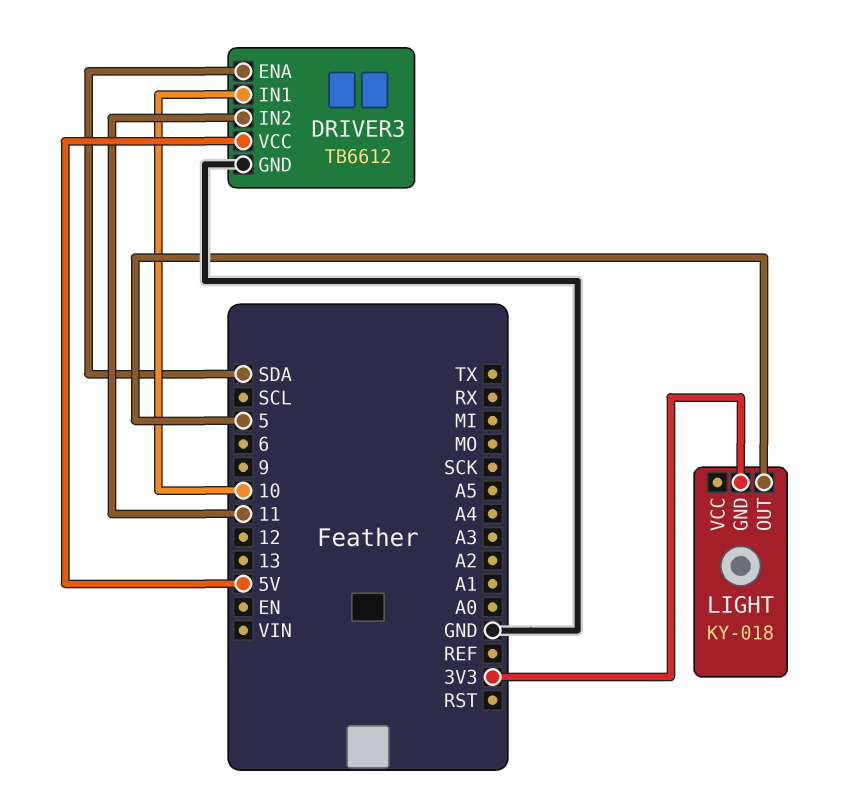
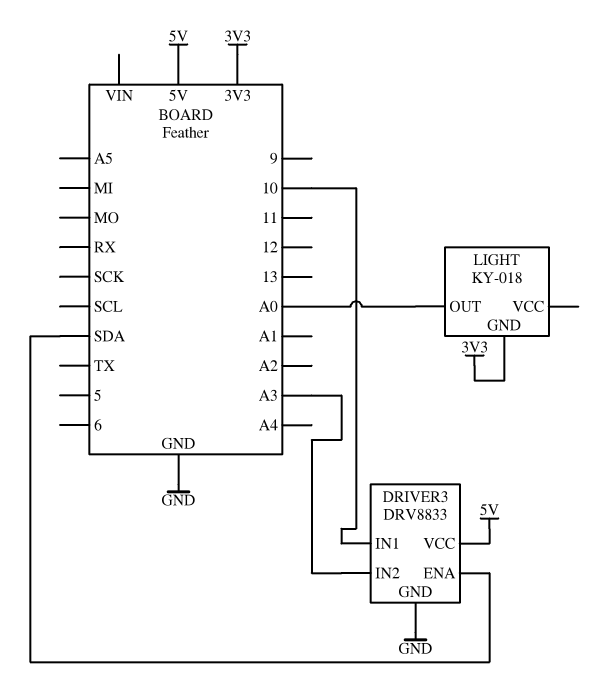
DRIVER3: TB6612 -> DRV8833
DRIVER3 pin IN2: 11 -> A3
LIGHT pin OUT: 5 -> A0

